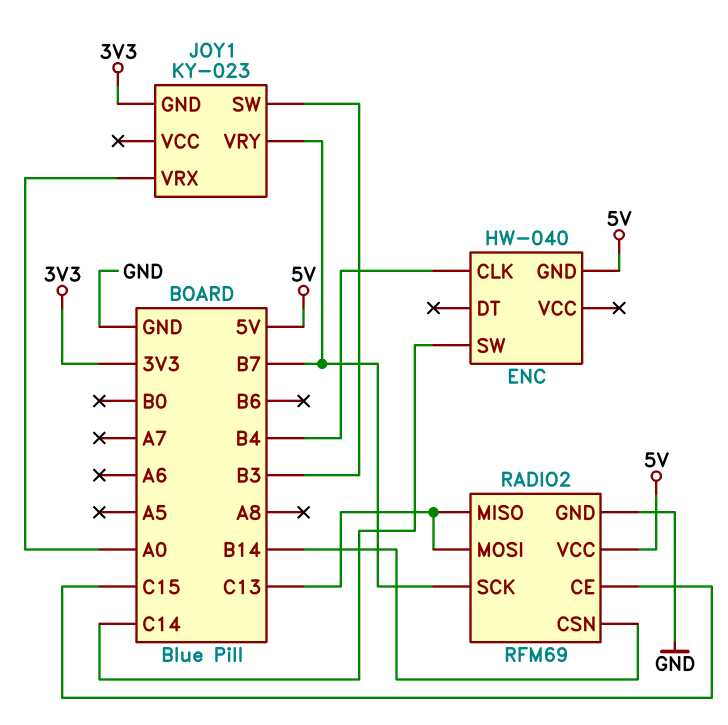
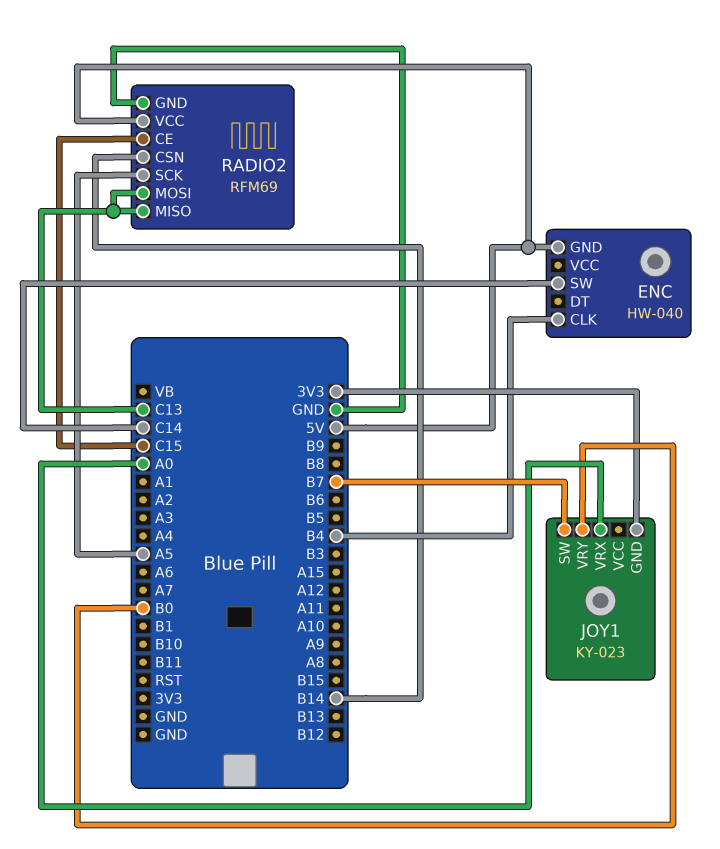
JOY1 pin SW: B3 -> B7
JOY1 pin VRY: B7 -> B0
RADIO2 pin SCK: B7 -> A5

